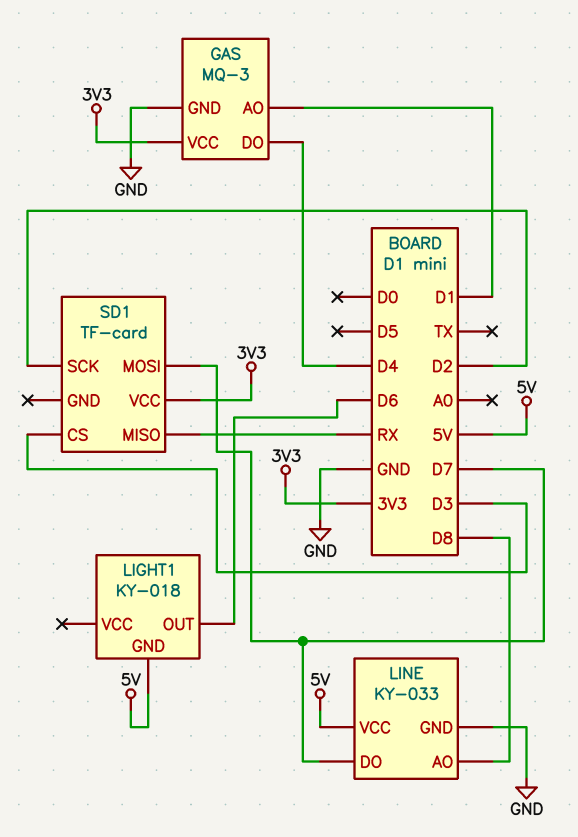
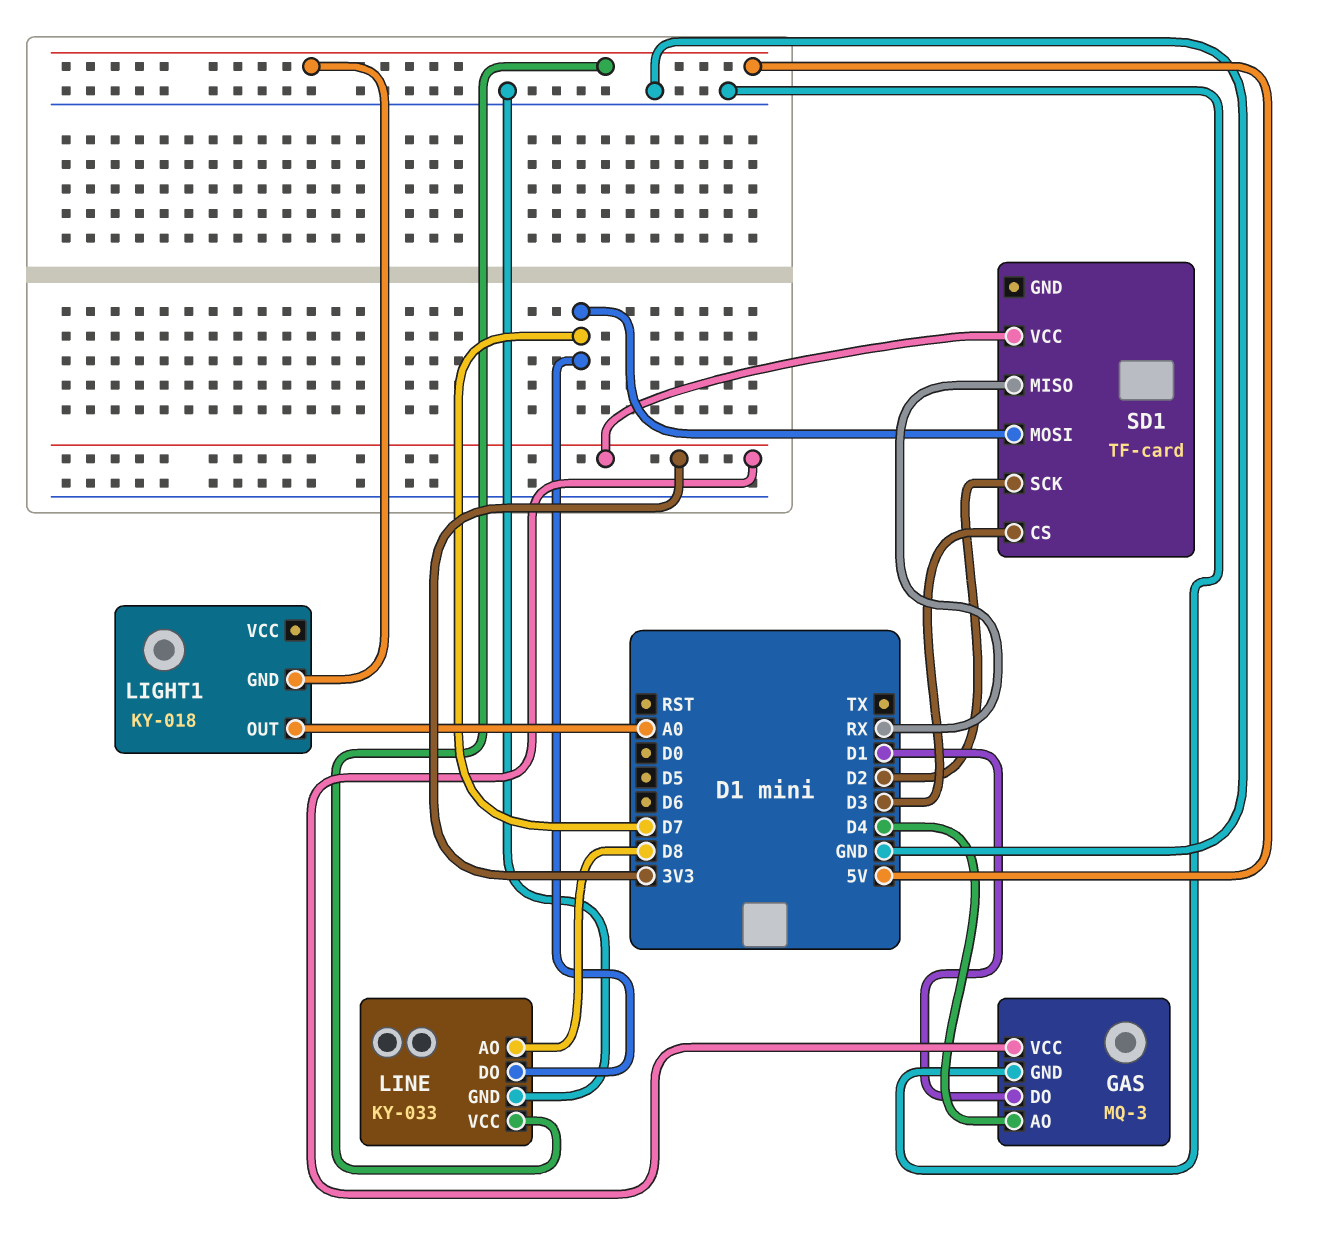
GAS pin AO: D1 -> D4
GAS pin DO: D4 -> D1
LIGHT1 pin OUT: D6 -> A0

